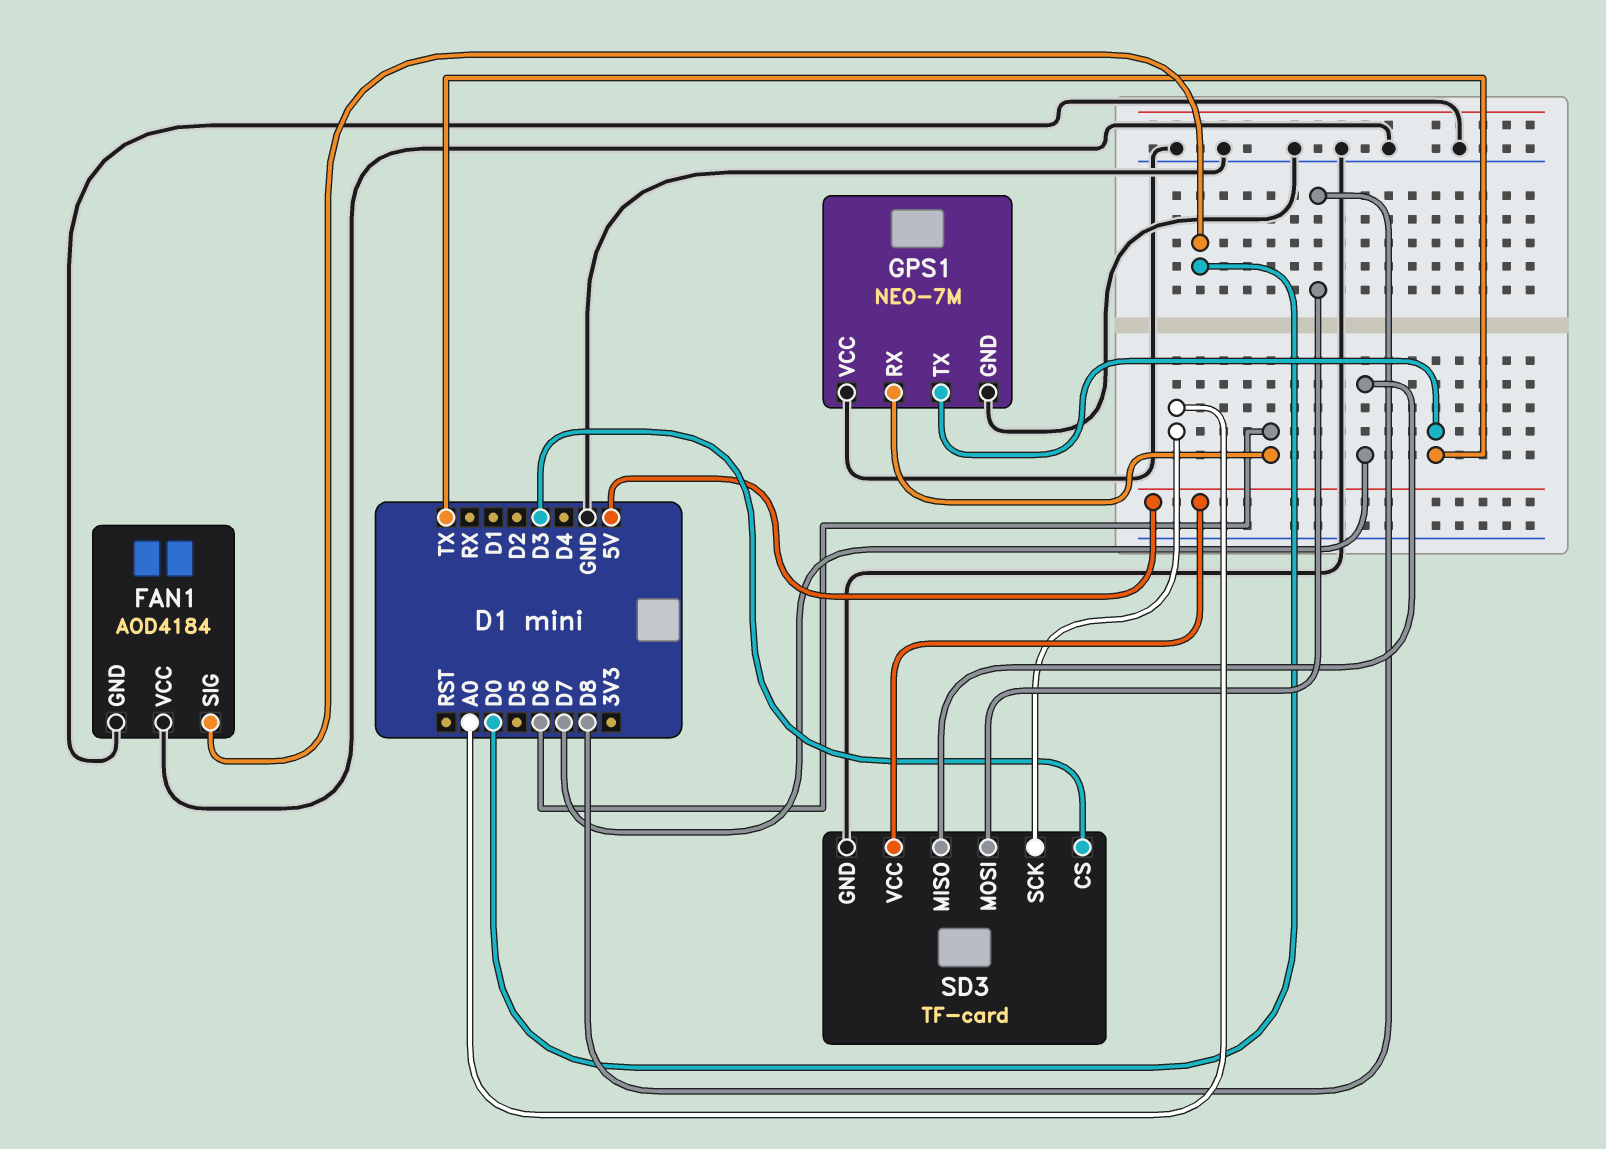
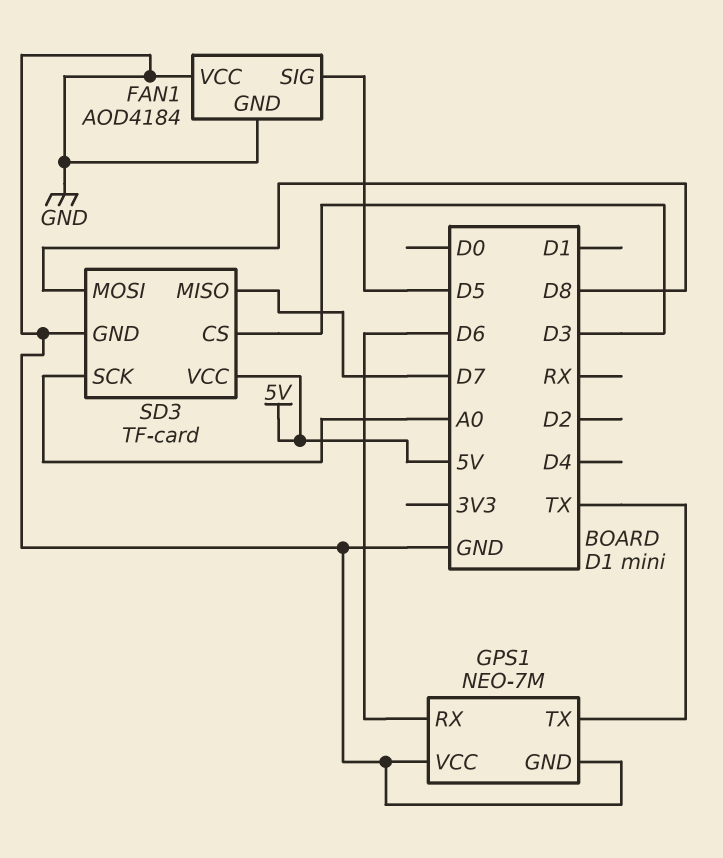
FAN1 pin SIG: D0 -> D5

